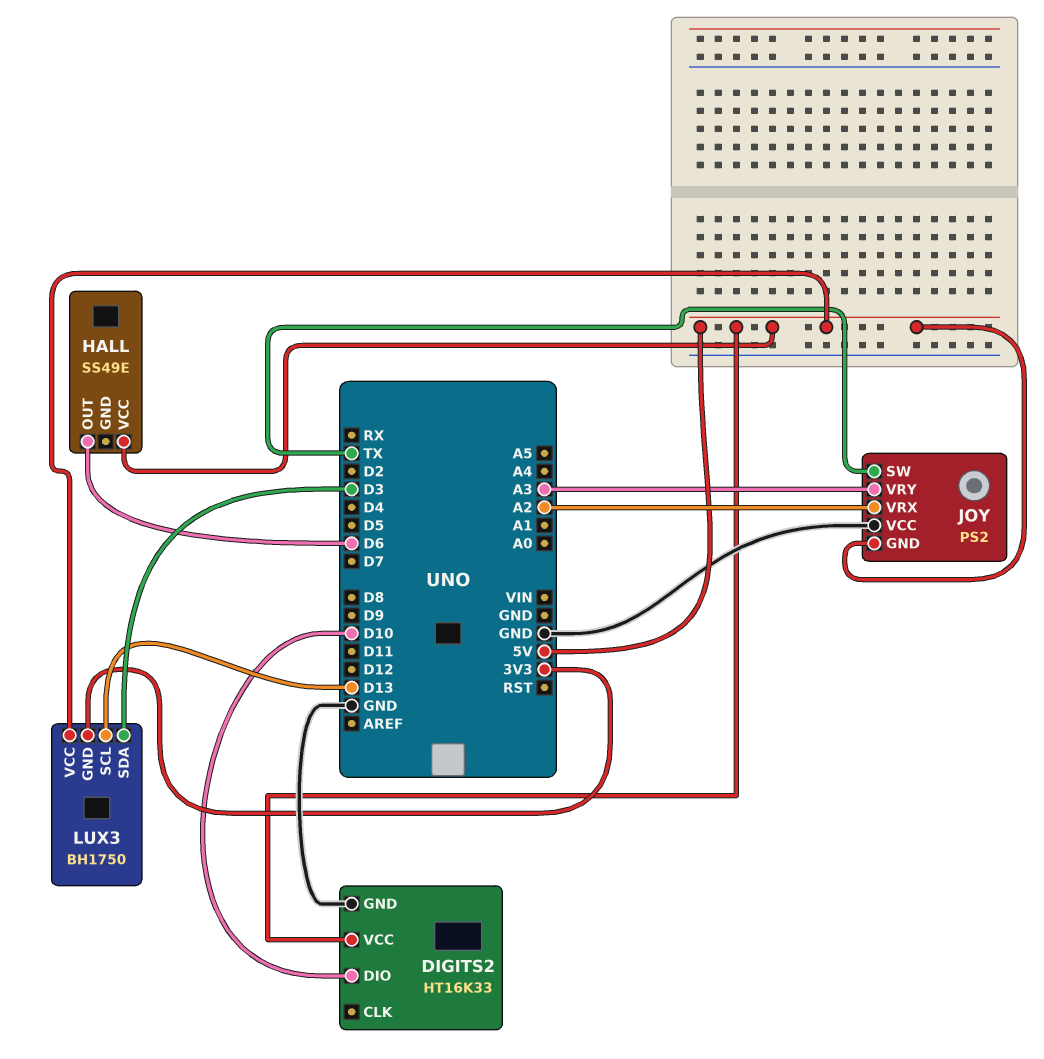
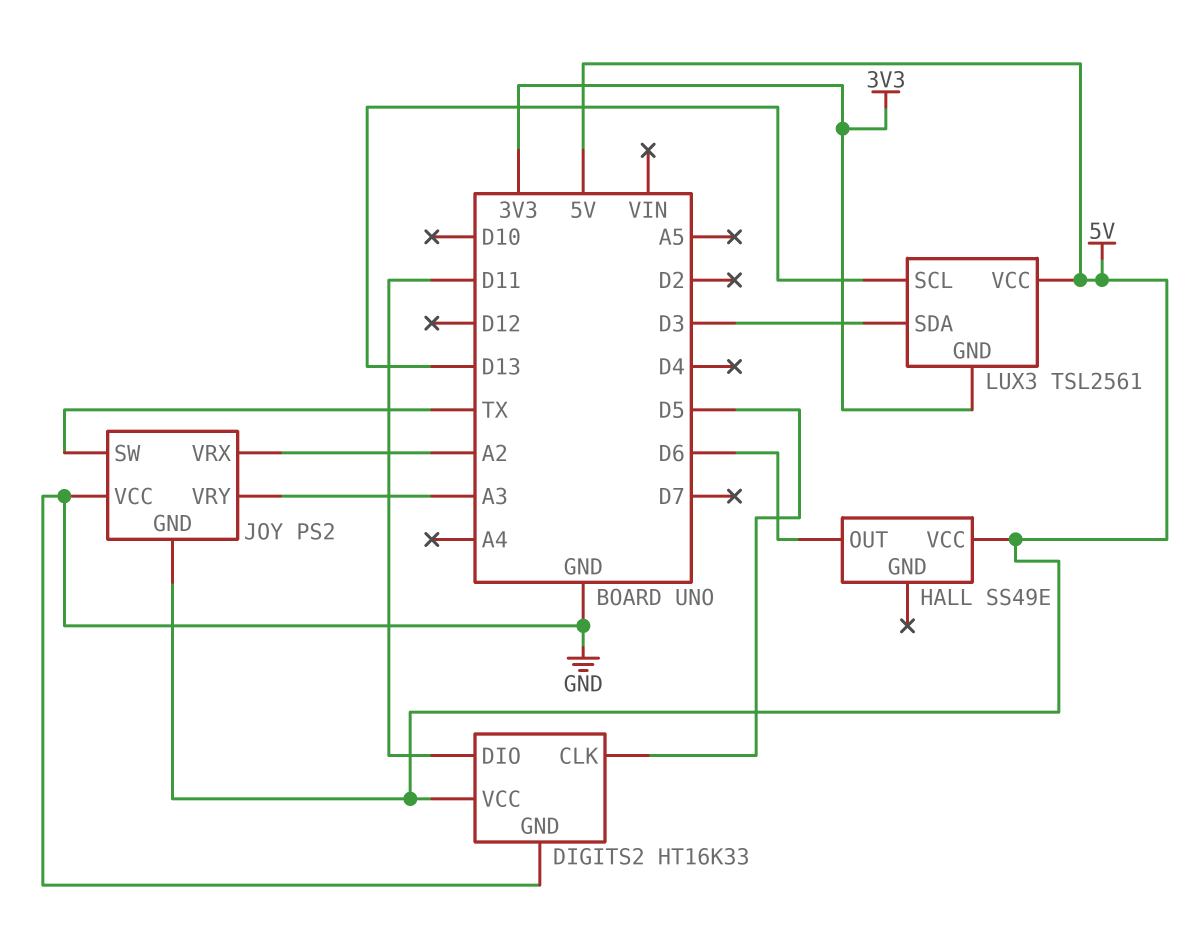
DIGITS2 pin CLK: none -> D5
DIGITS2 pin DIO: D10 -> D11
LUX3: BH1750 -> TSL2561

